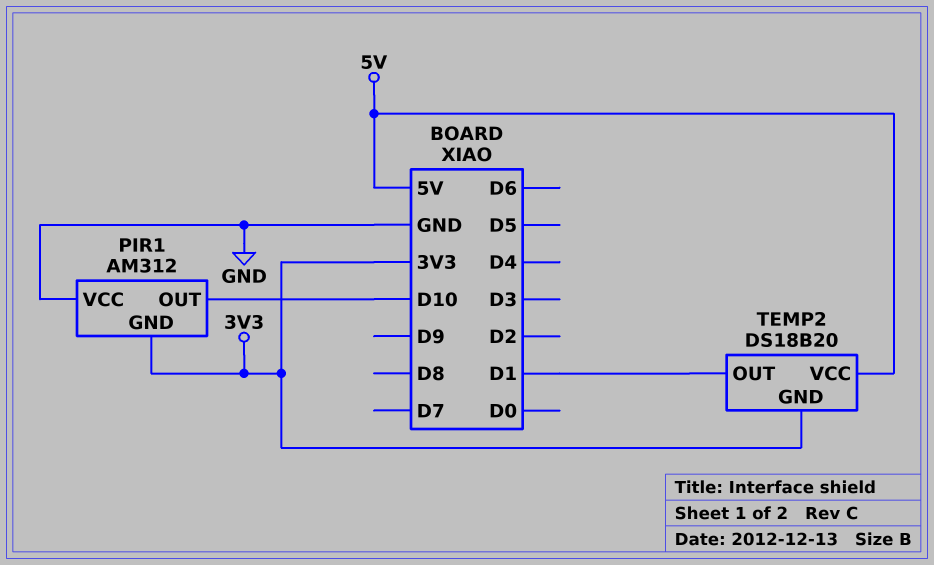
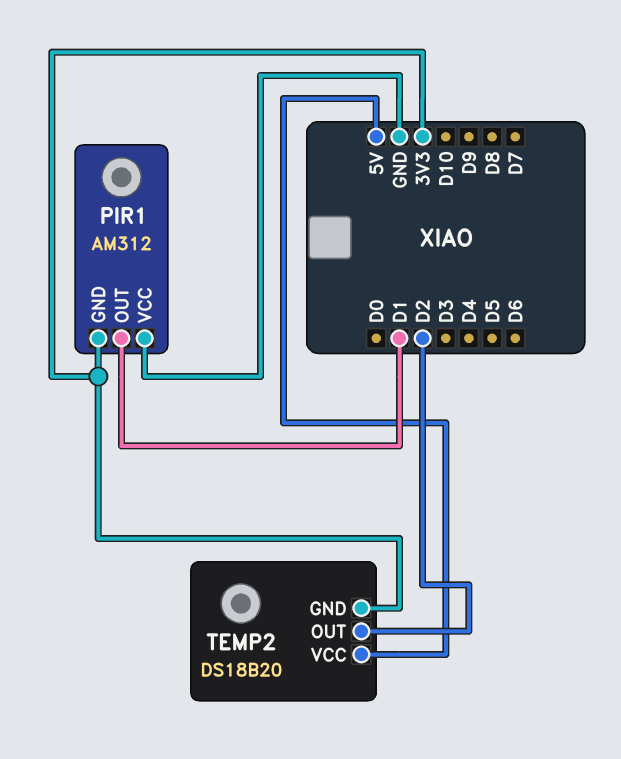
PIR1 pin OUT: D10 -> D1
TEMP2 pin OUT: D1 -> D2

